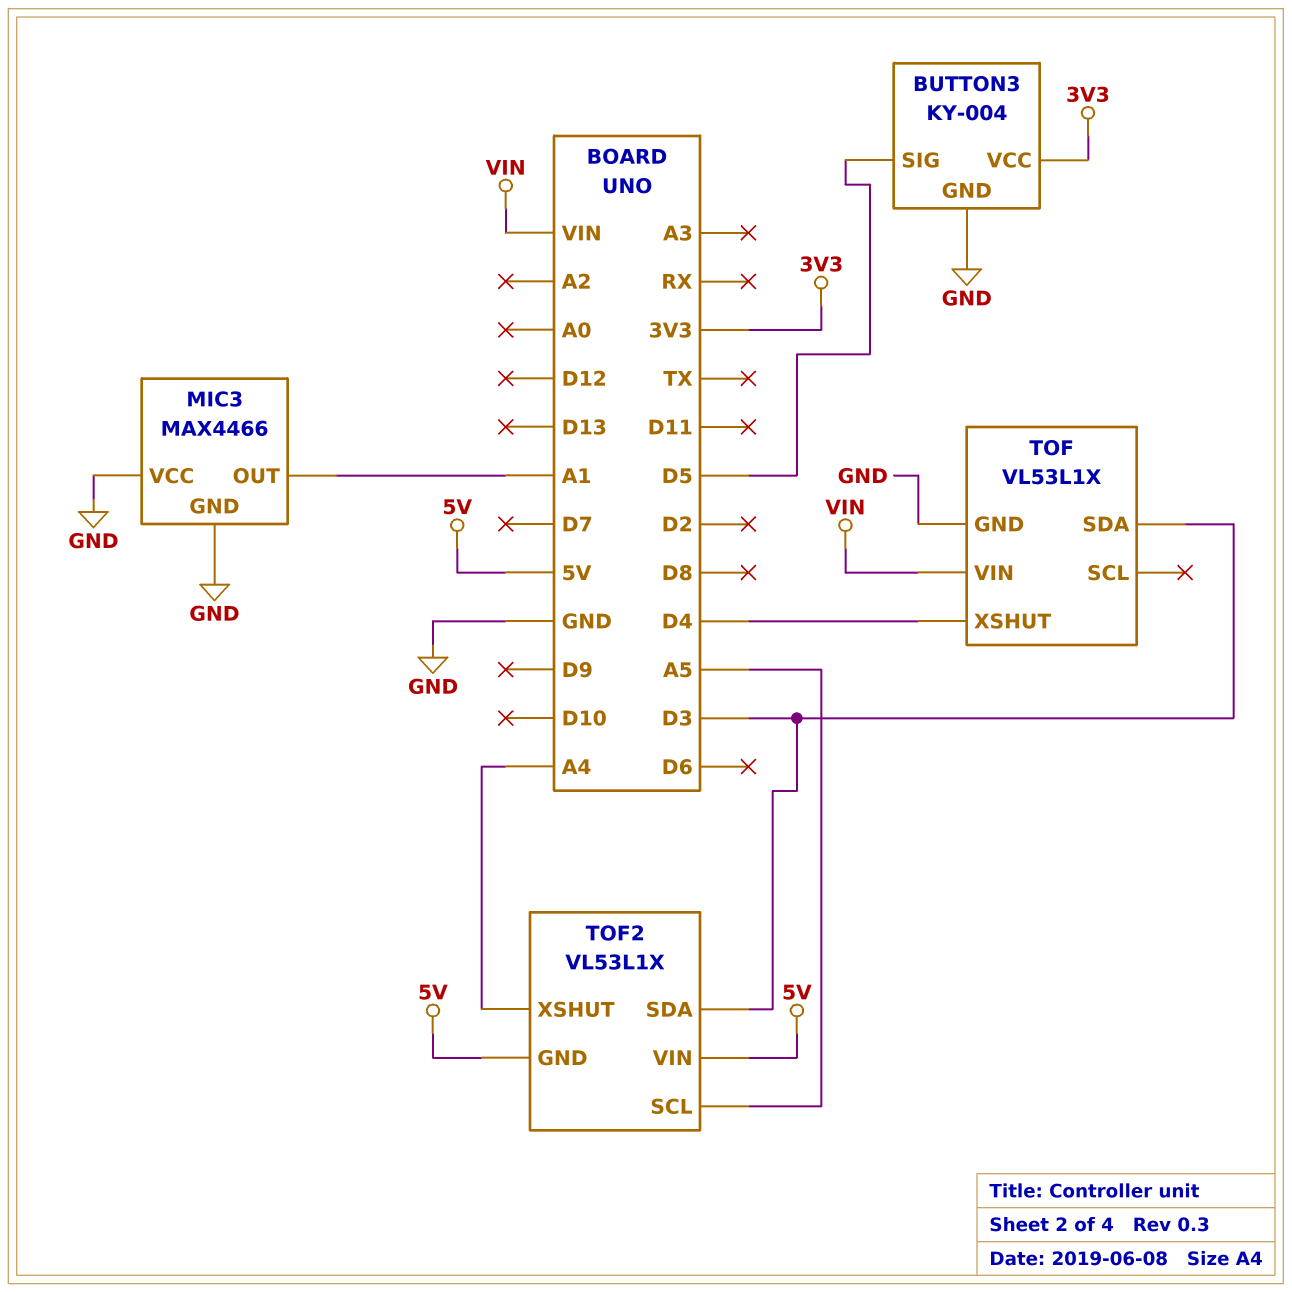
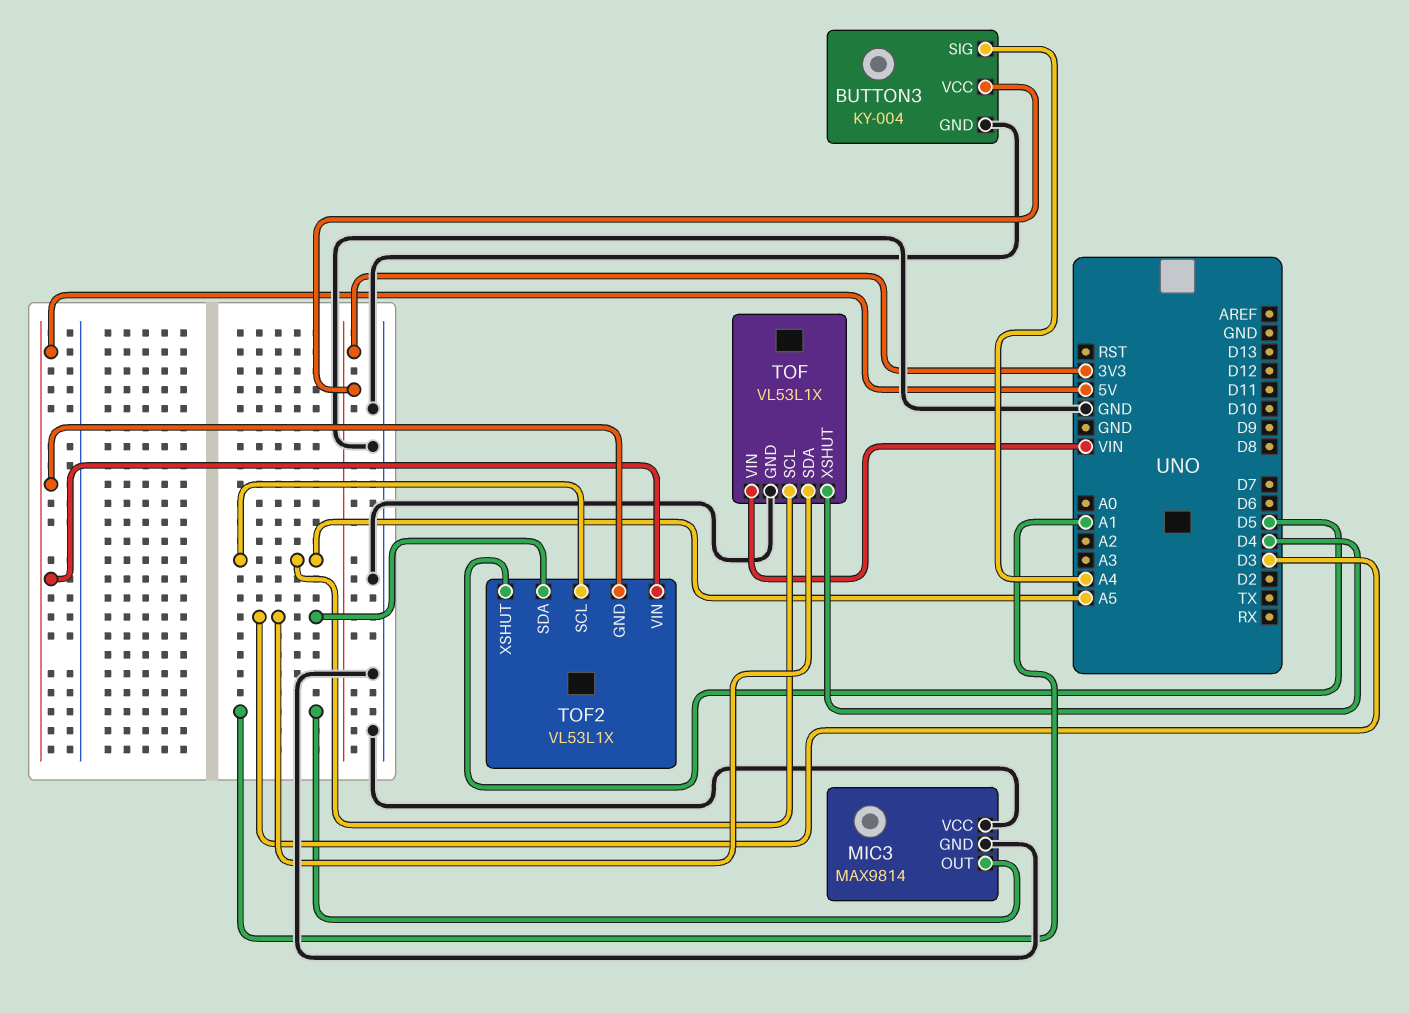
BUTTON3 pin SIG: D5 -> A4
MIC3: MAX4466 -> MAX9814
TOF pin SCL: none -> A5
TOF2 pin XSHUT: A4 -> D5

